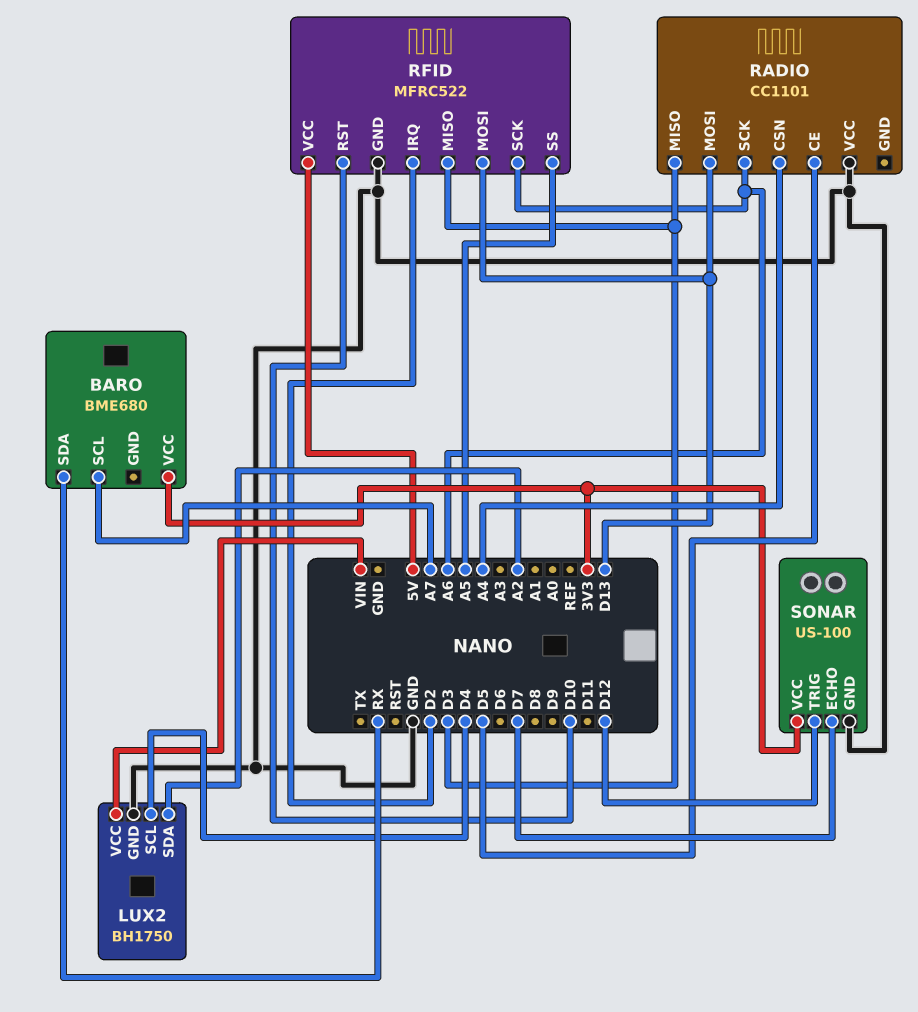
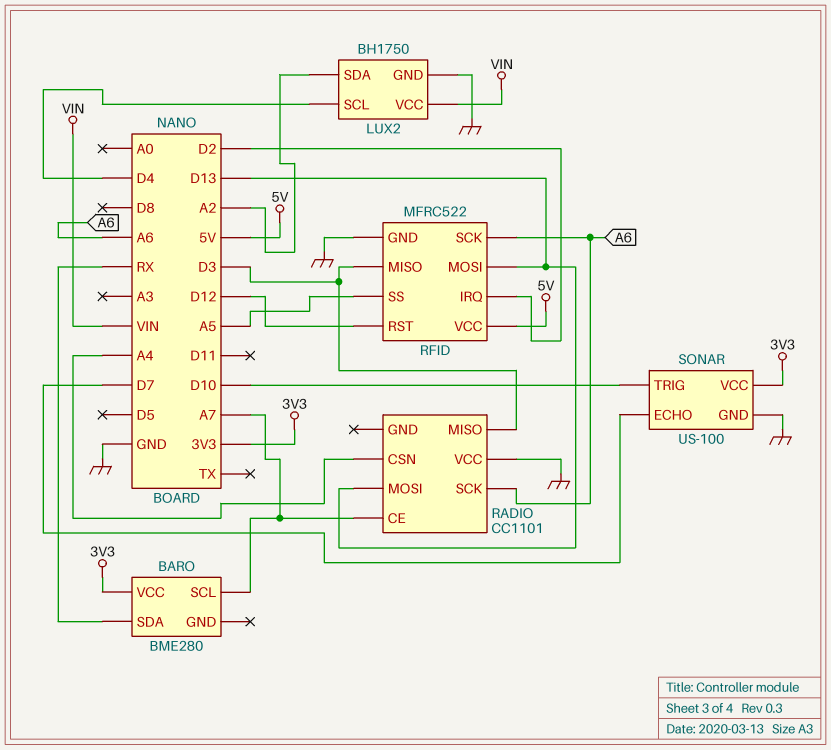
BARO: BME680 -> BME280
RADIO pin CE: D5 -> A7
RFID pin RST: D10 -> D12
SONAR pin TRIG: D12 -> D10

